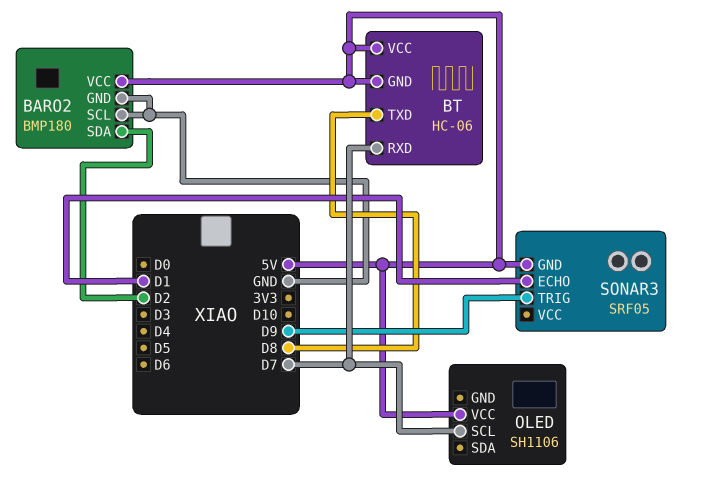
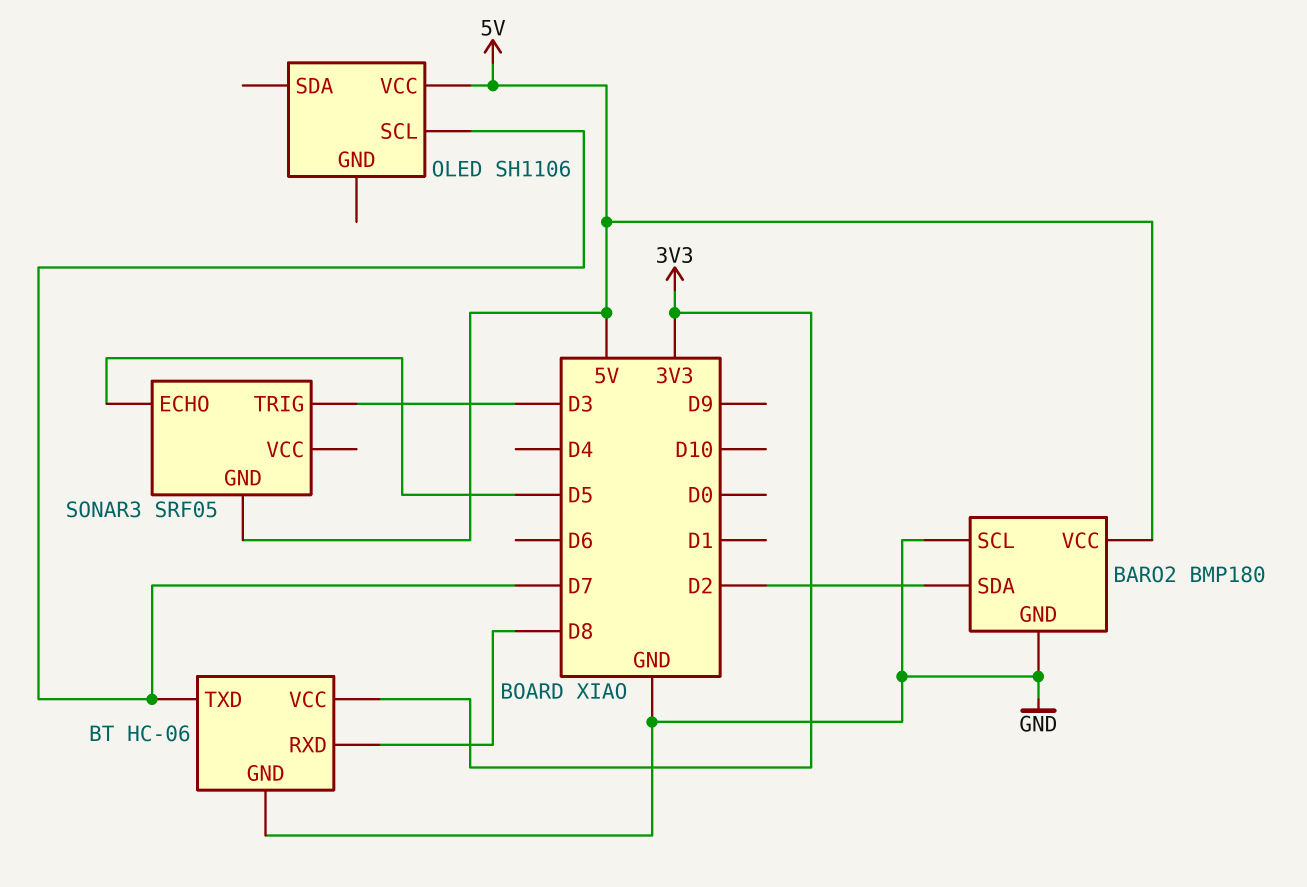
BT pin GND: 5V -> GND
BT pin RXD: D7 -> D8
BT pin TXD: D8 -> D7
BT pin VCC: 5V -> 3V3
SONAR3 pin ECHO: D1 -> D5
SONAR3 pin TRIG: D9 -> D3

